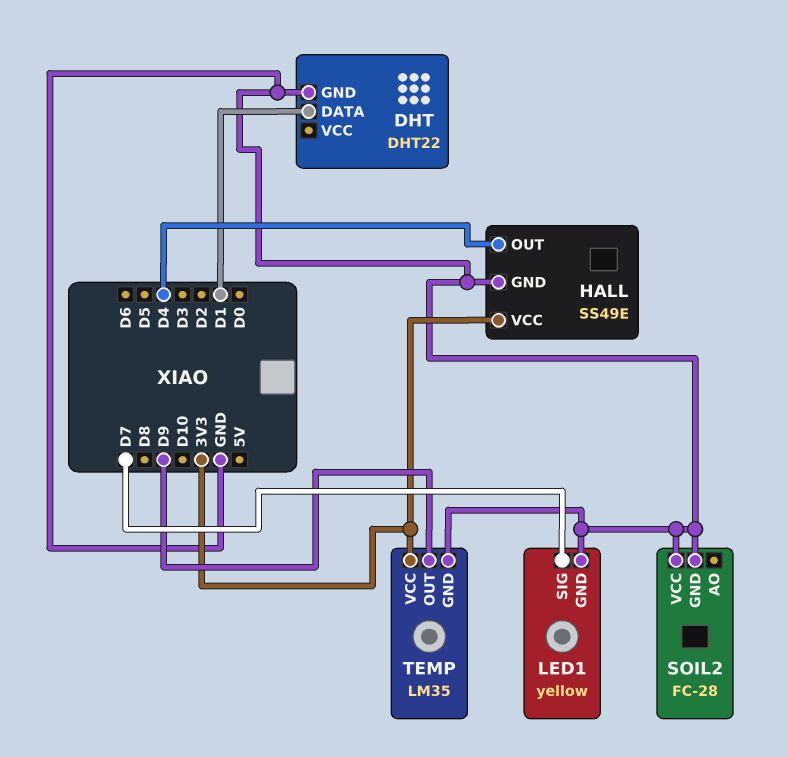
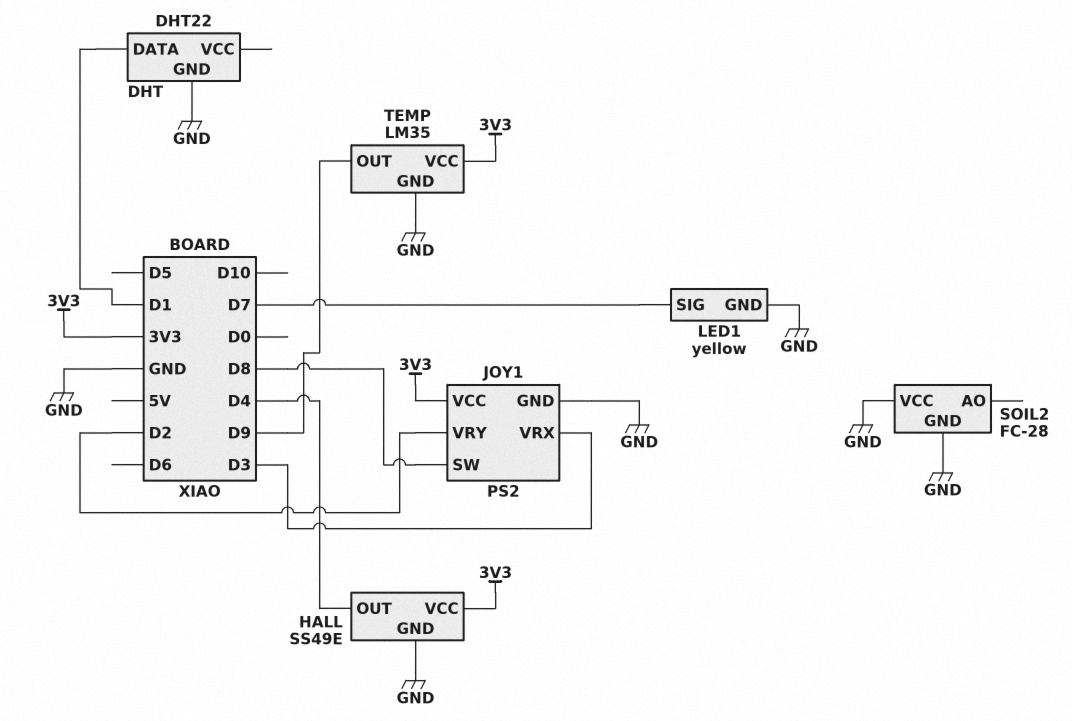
JOY1: none -> PS2
JOY1 pin GND: none -> GND
JOY1 pin SW: none -> D8
JOY1 pin VCC: none -> 3V3
JOY1 pin VRX: none -> D3
JOY1 pin VRY: none -> D2

